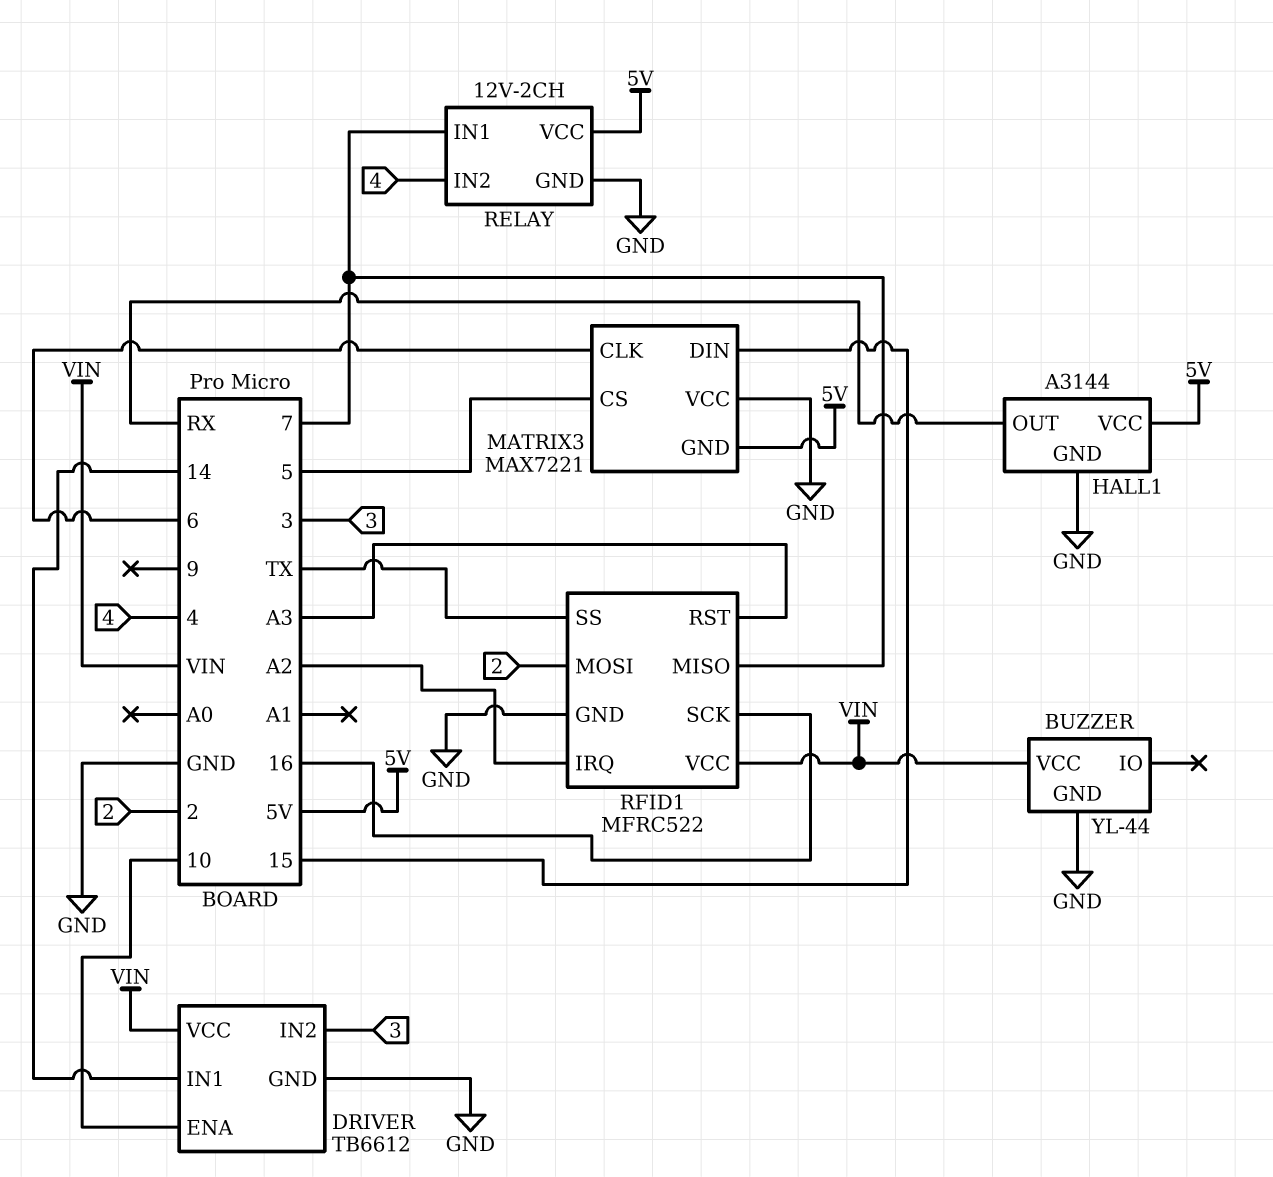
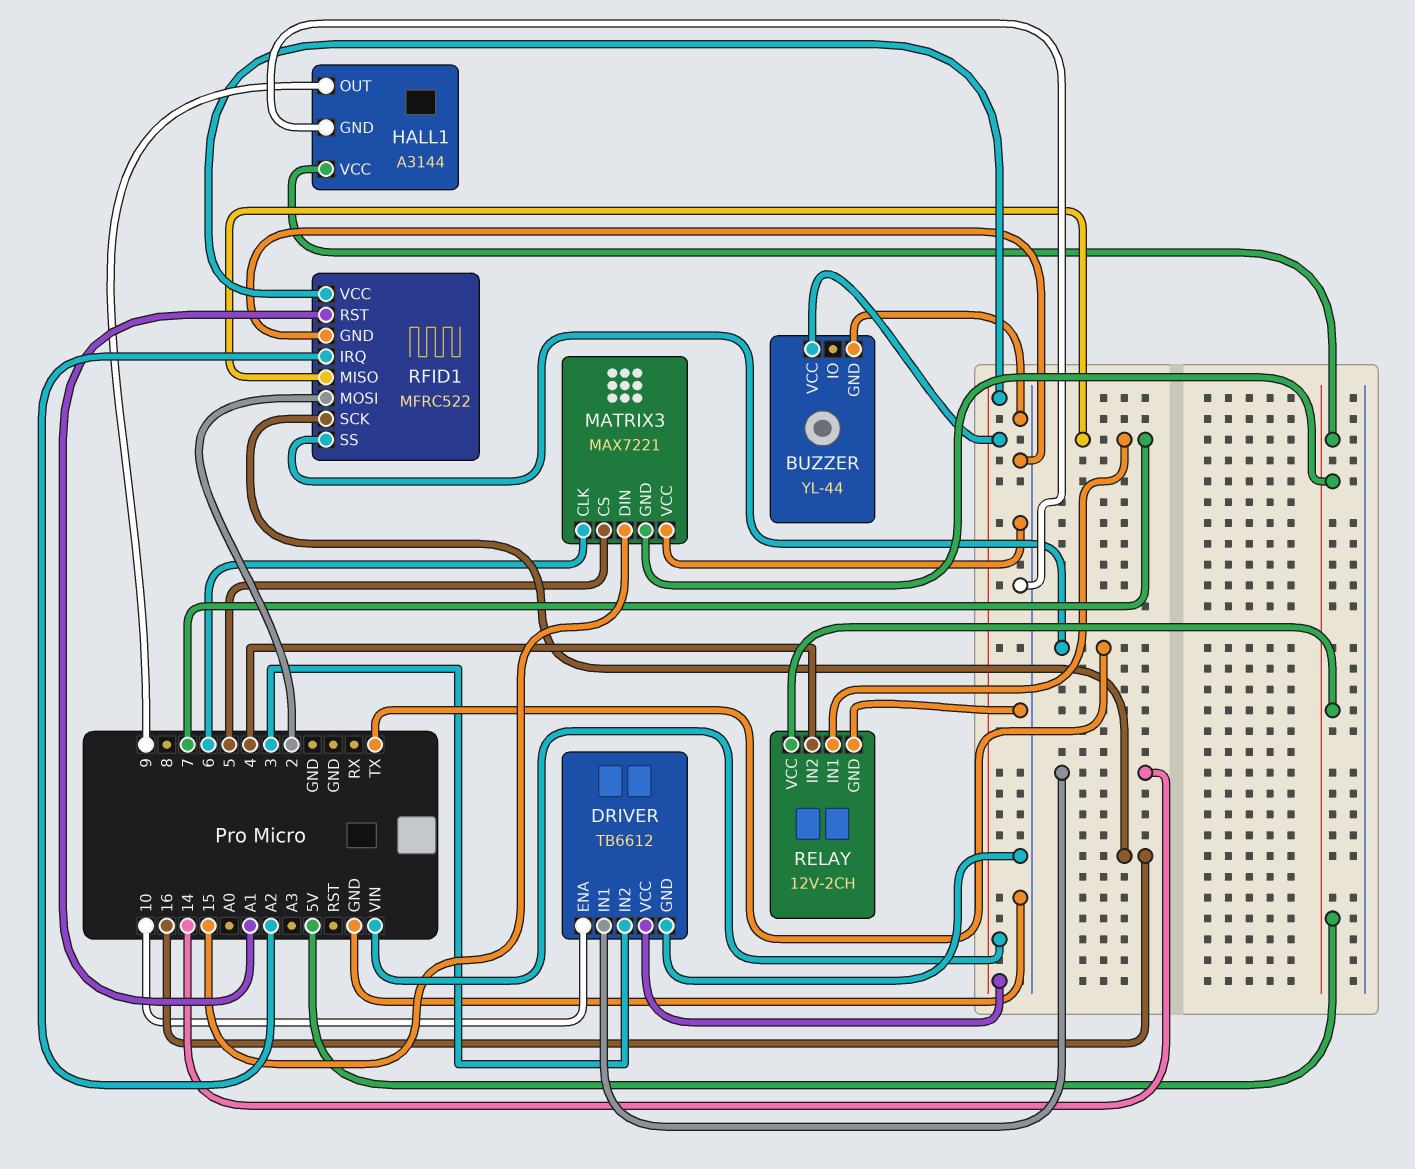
HALL1 pin OUT: RX -> 9
RFID1 pin RST: A3 -> A1

